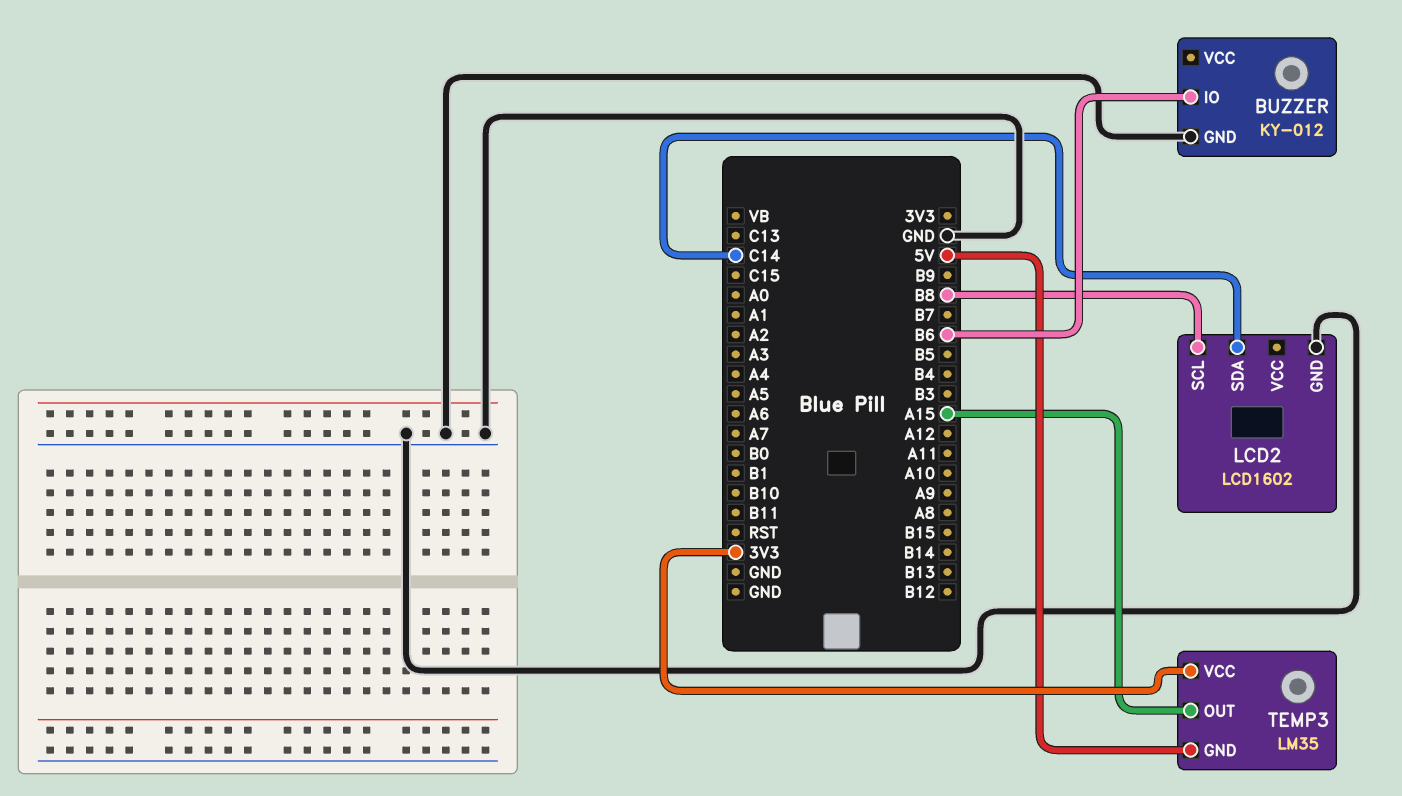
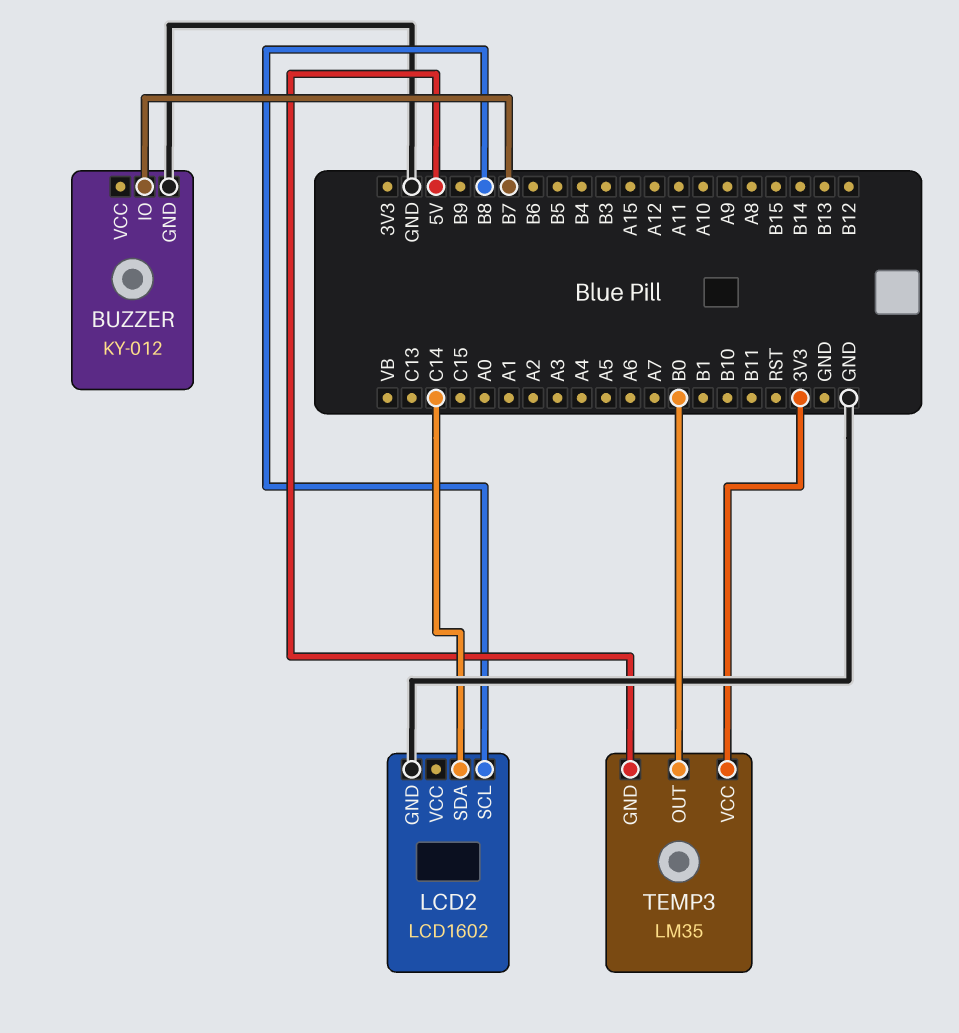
BUZZER pin IO: B6 -> B7
TEMP3 pin OUT: A15 -> B0

